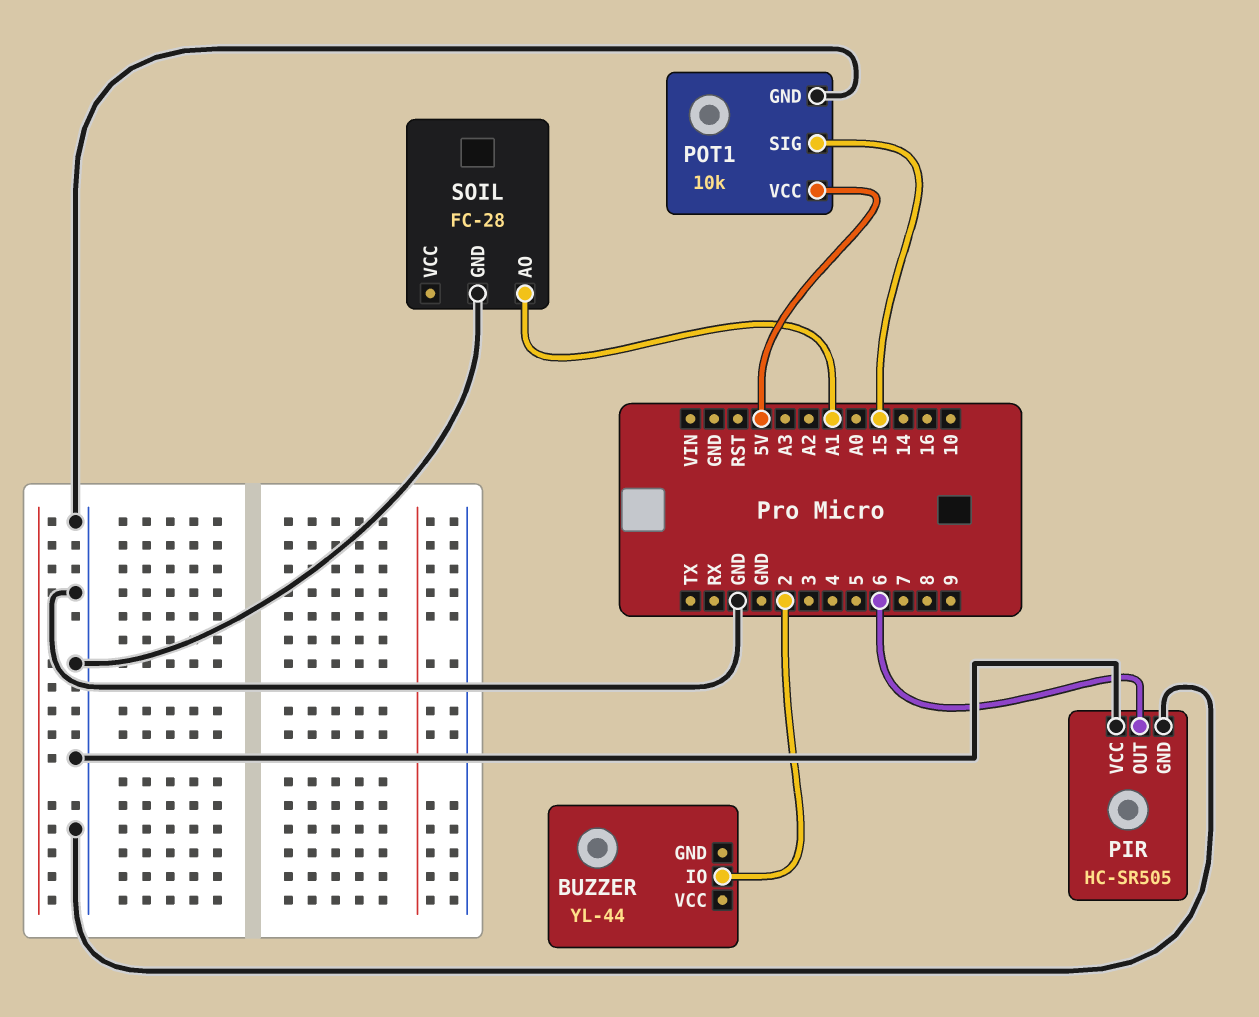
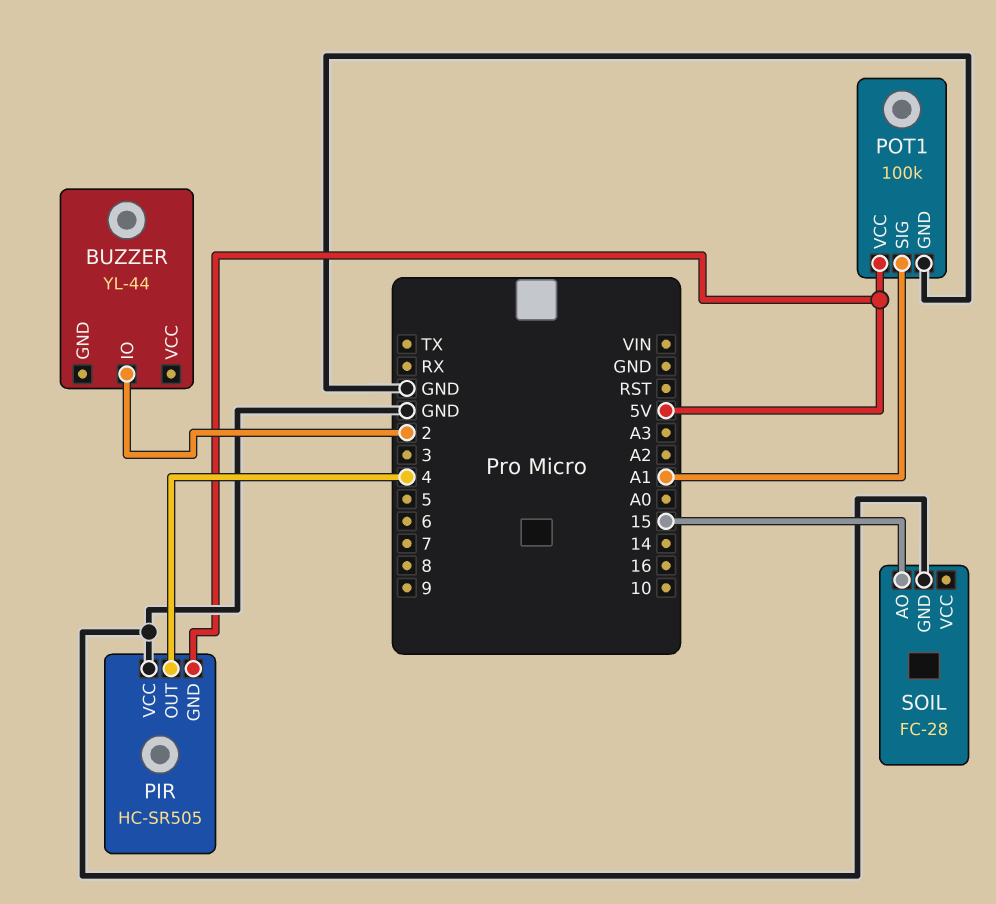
PIR pin GND: GND -> 5V
PIR pin OUT: 6 -> 4
POT1: 10k -> 100k
POT1 pin SIG: 15 -> A1
SOIL pin AO: A1 -> 15

